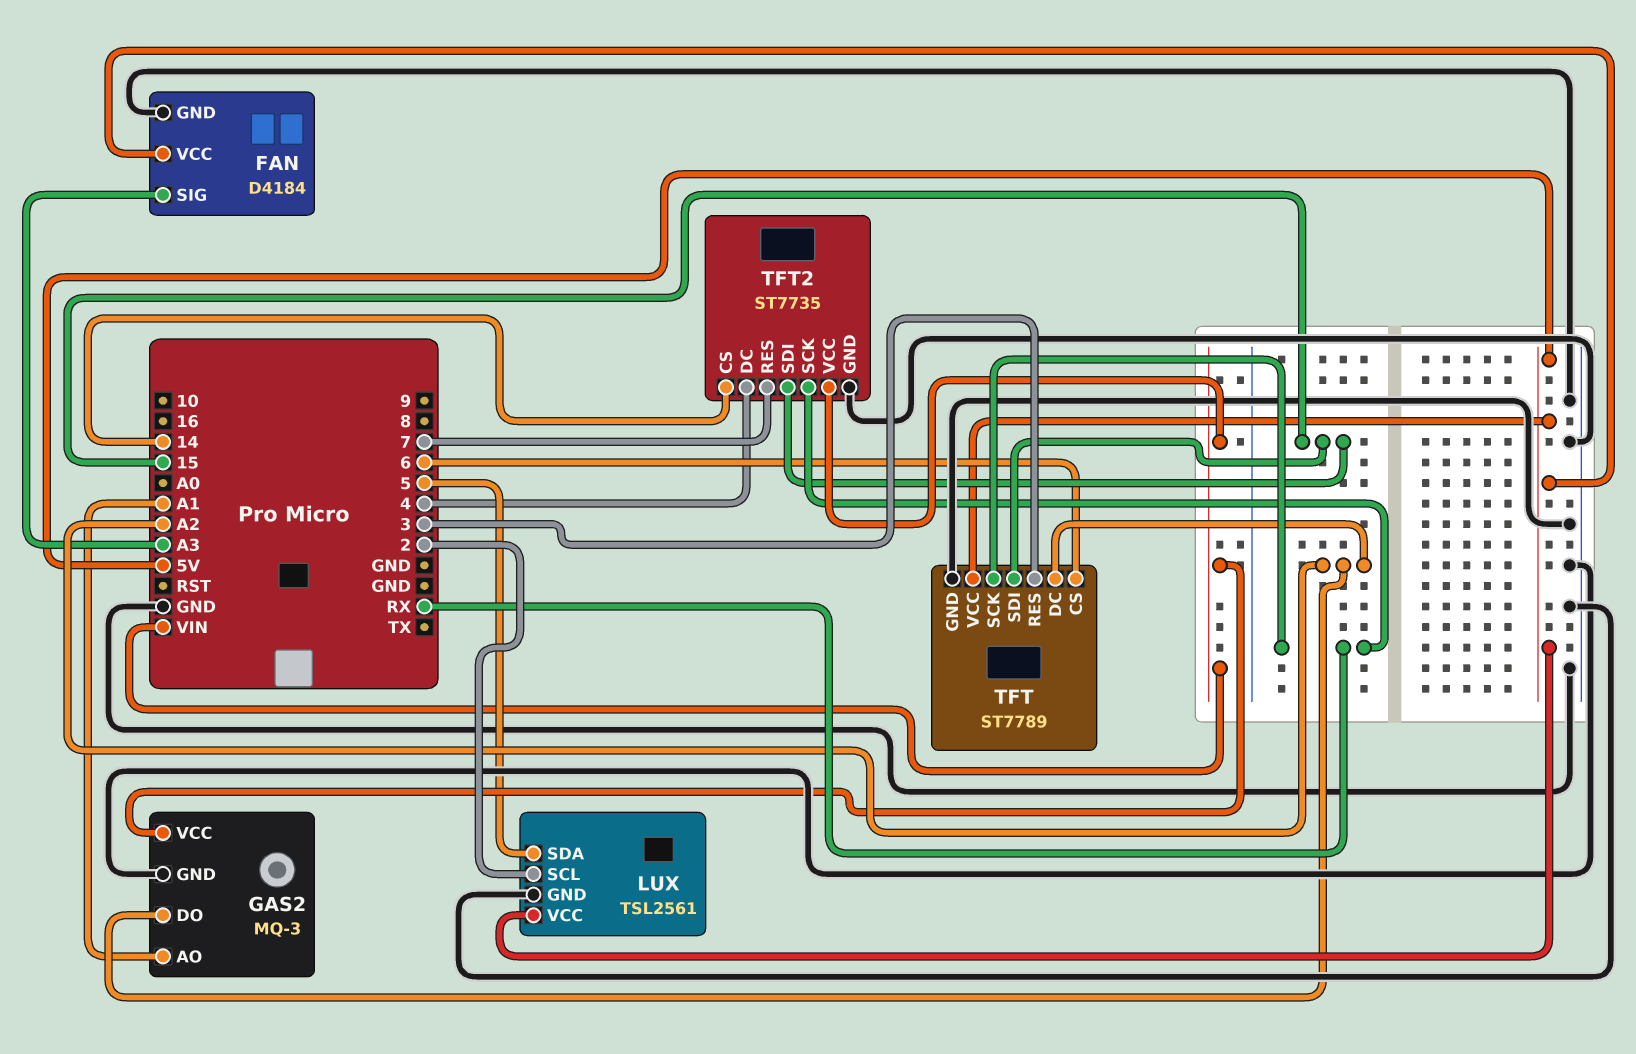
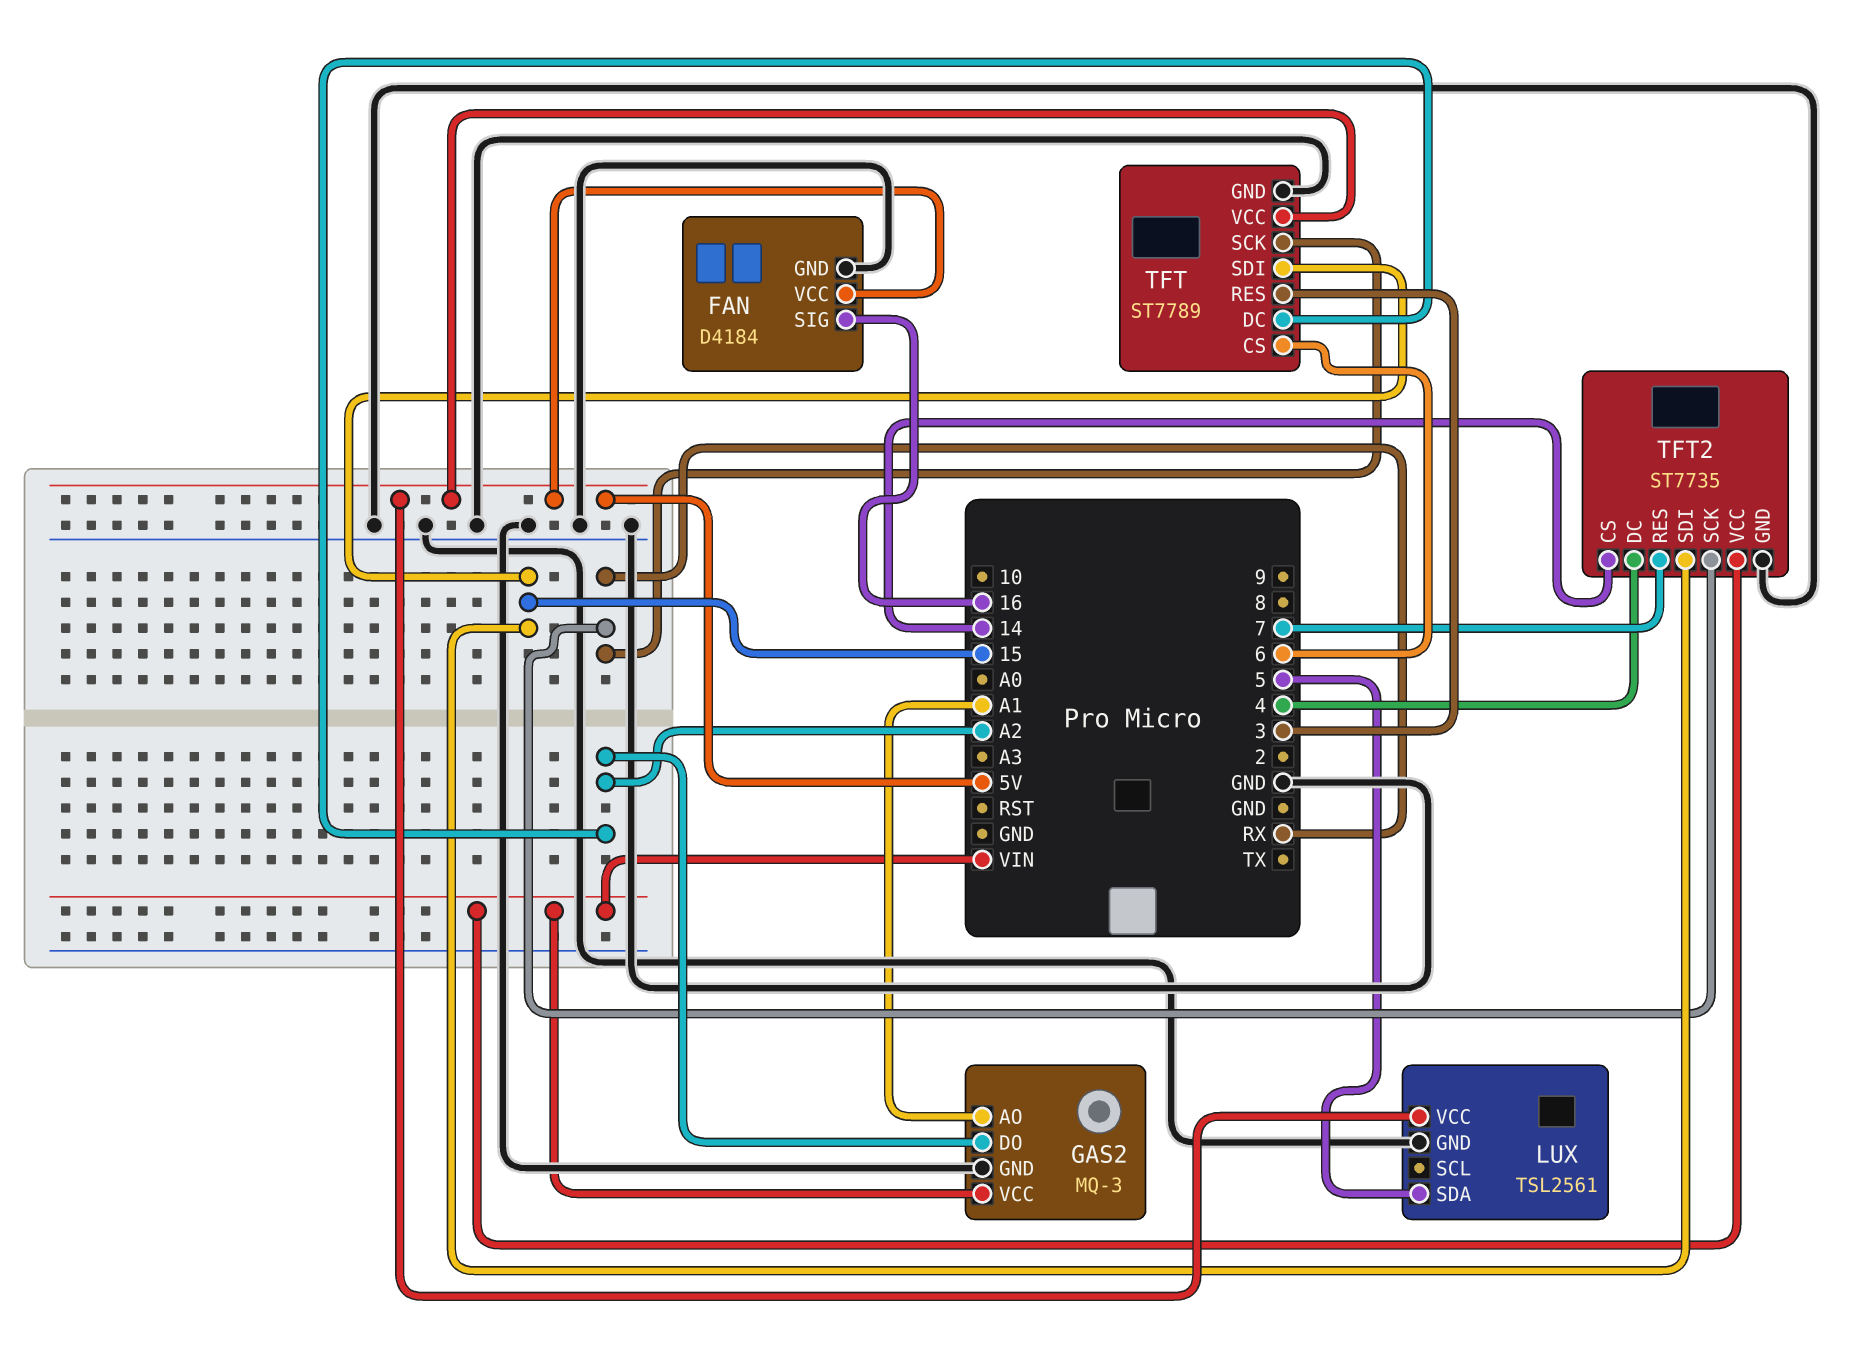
FAN pin SIG: A3 -> 16
LUX pin SCL: 2 -> none

